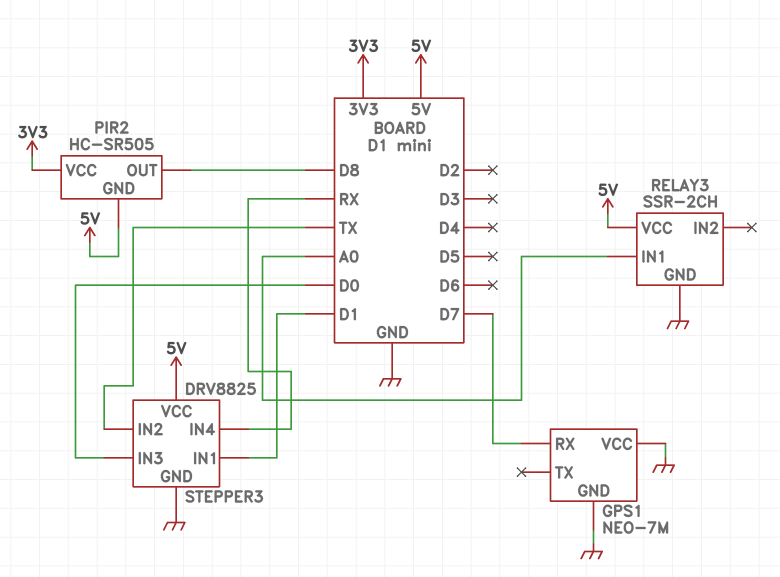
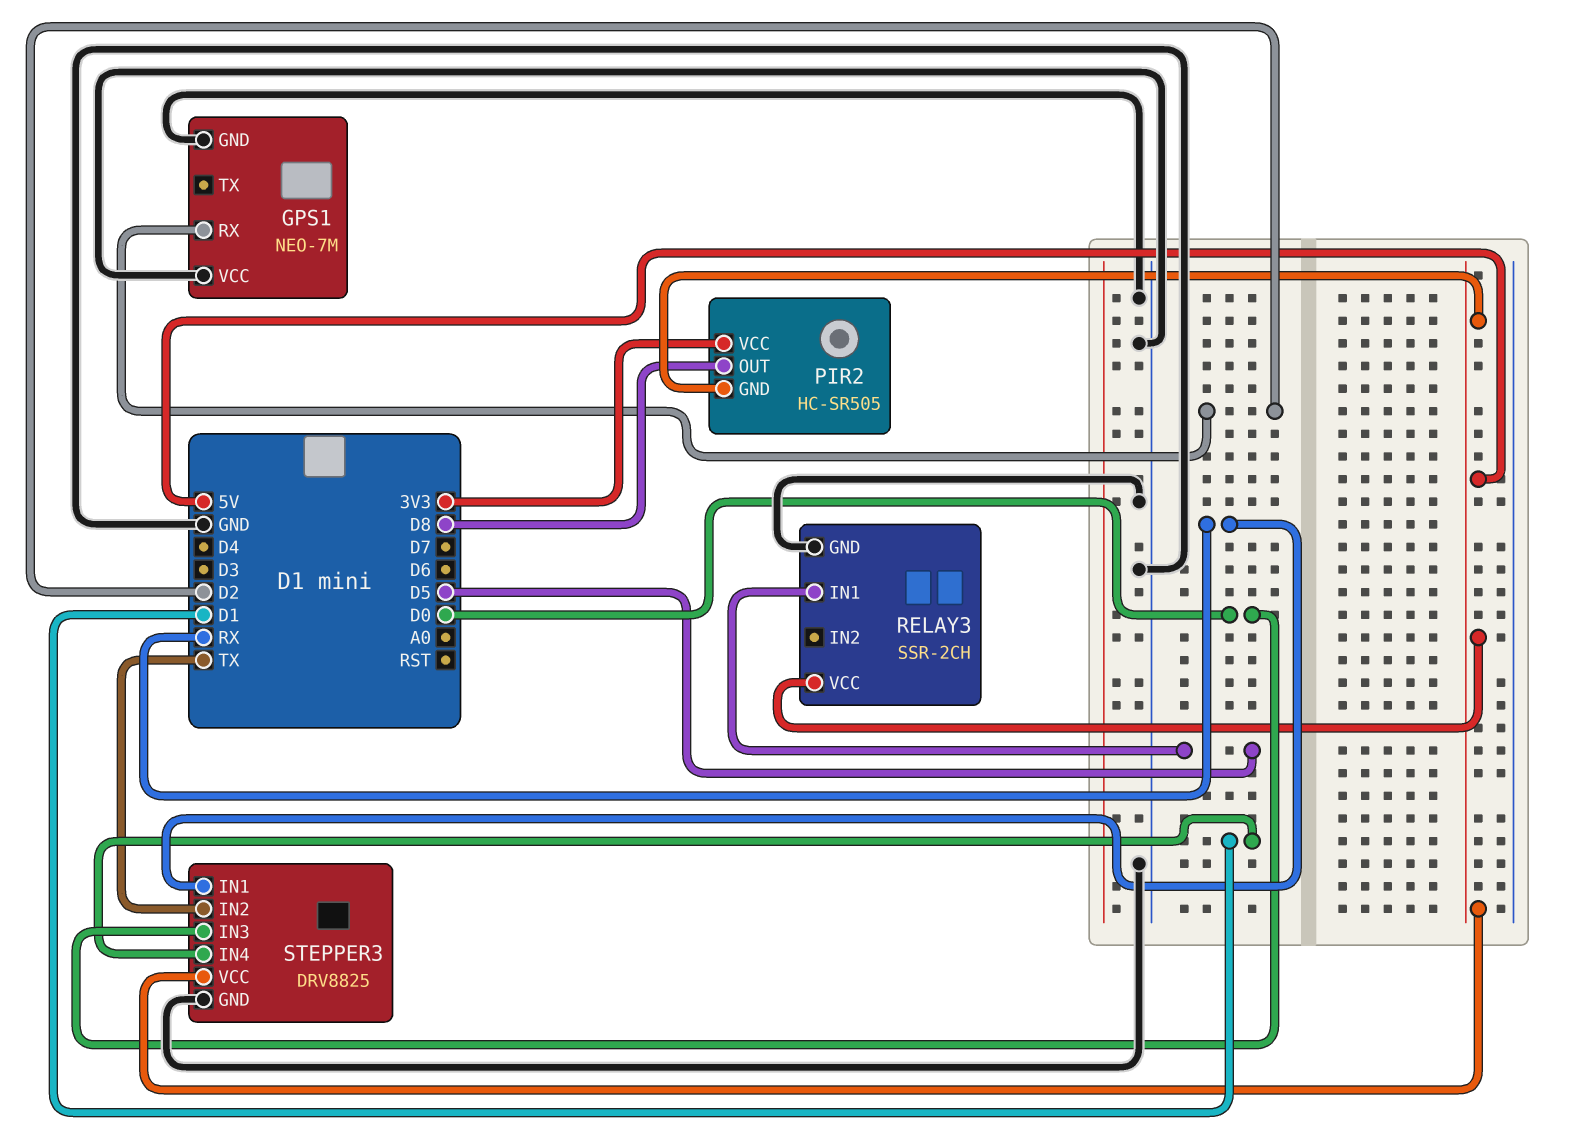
GPS1 pin RX: D7 -> D2
RELAY3 pin IN1: A0 -> D5
STEPPER3 pin IN1: D1 -> RX
STEPPER3 pin IN4: RX -> D1

